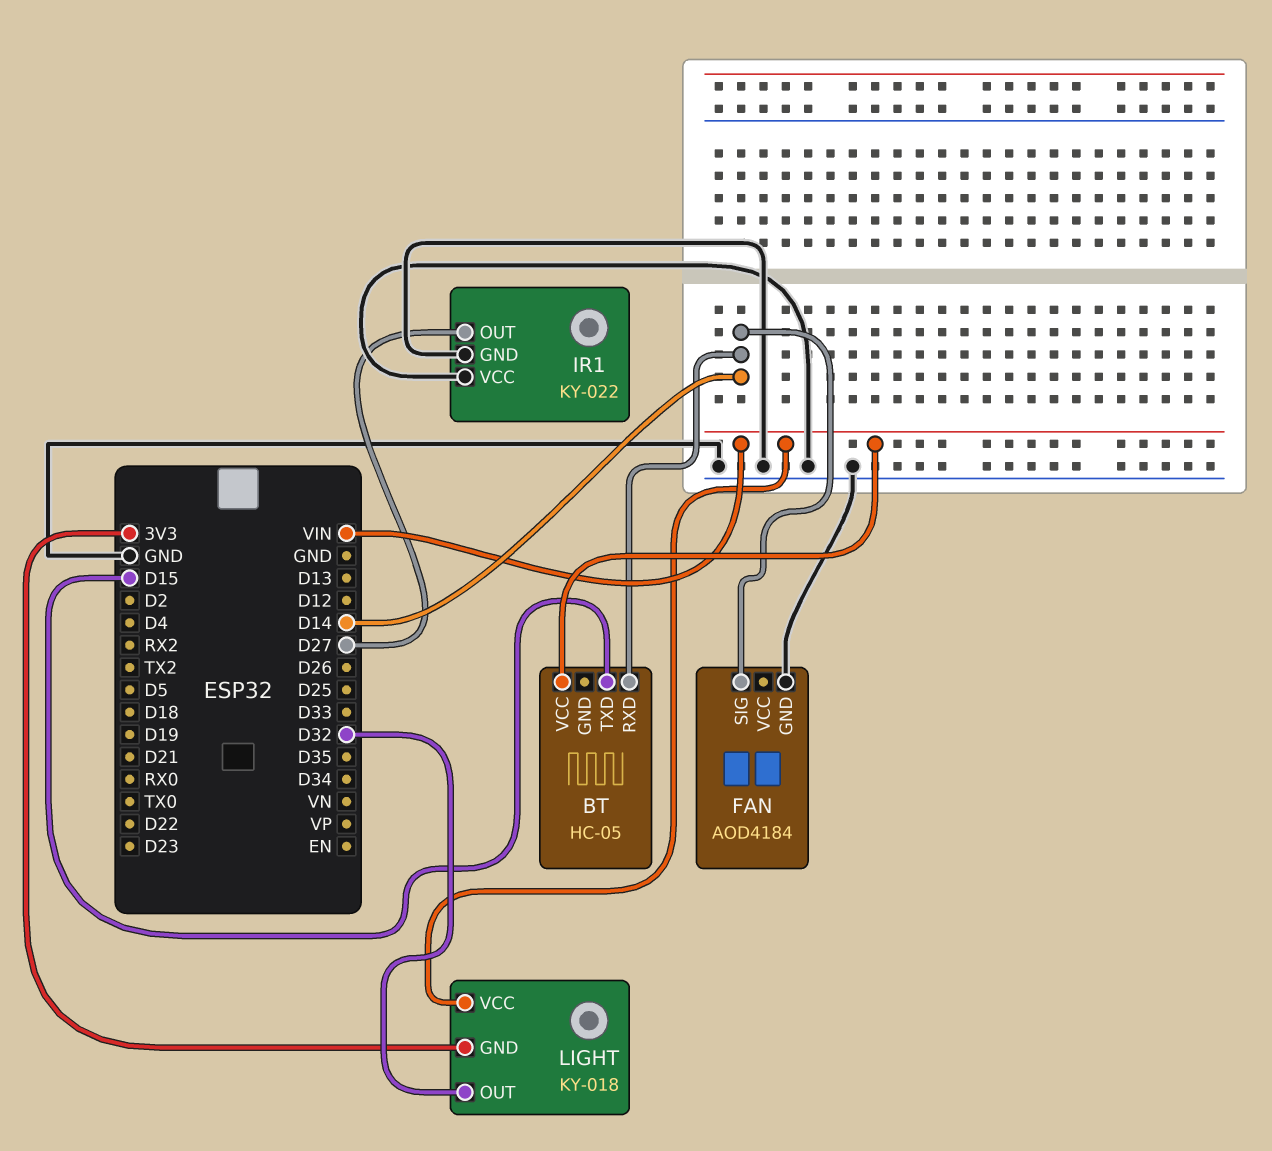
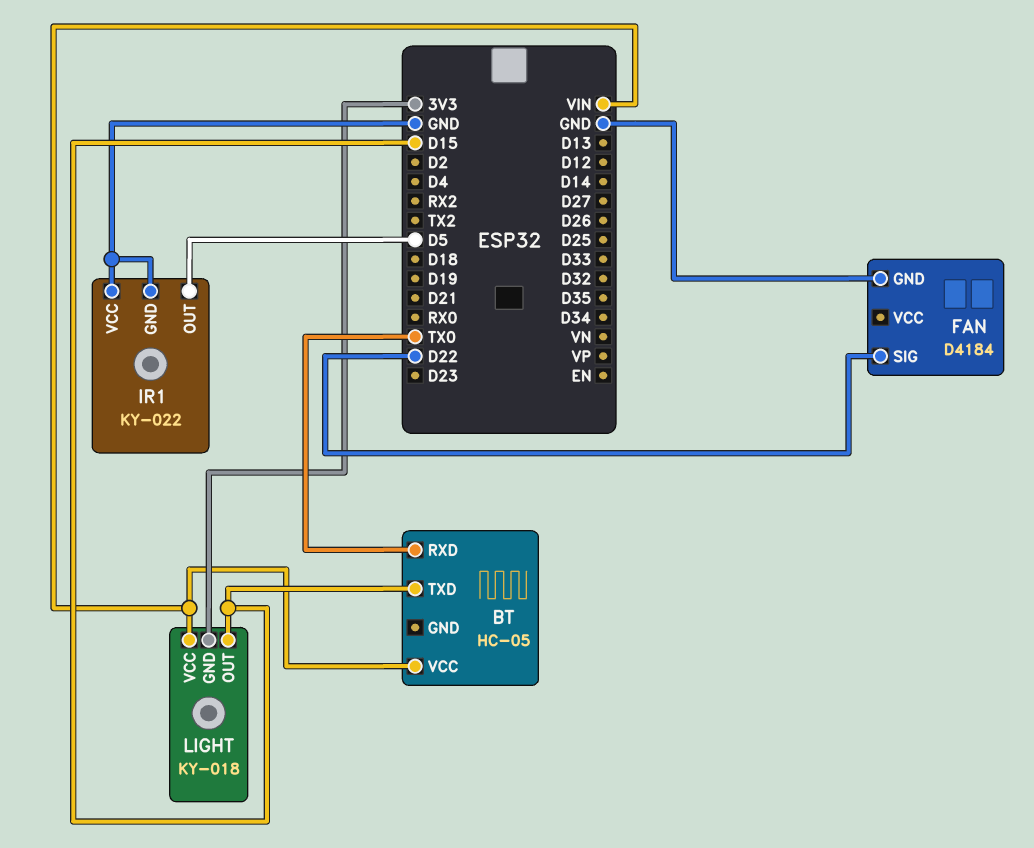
BT pin RXD: D14 -> TX0
FAN: AOD4184 -> D4184
FAN pin SIG: D14 -> D22
IR1 pin OUT: D27 -> D5
LIGHT pin OUT: D32 -> D15

